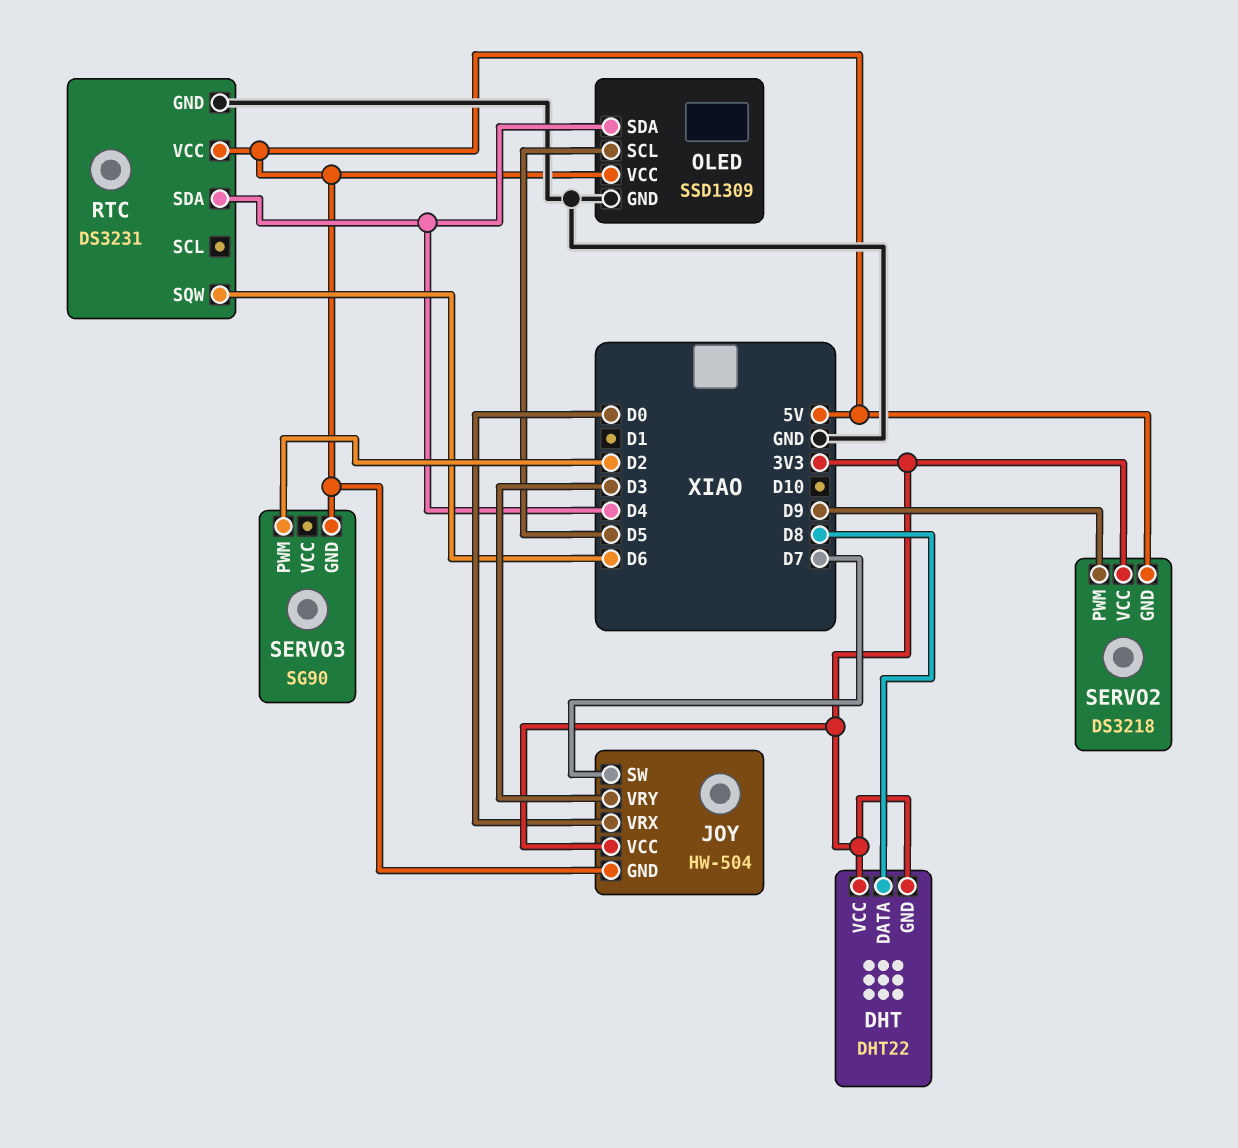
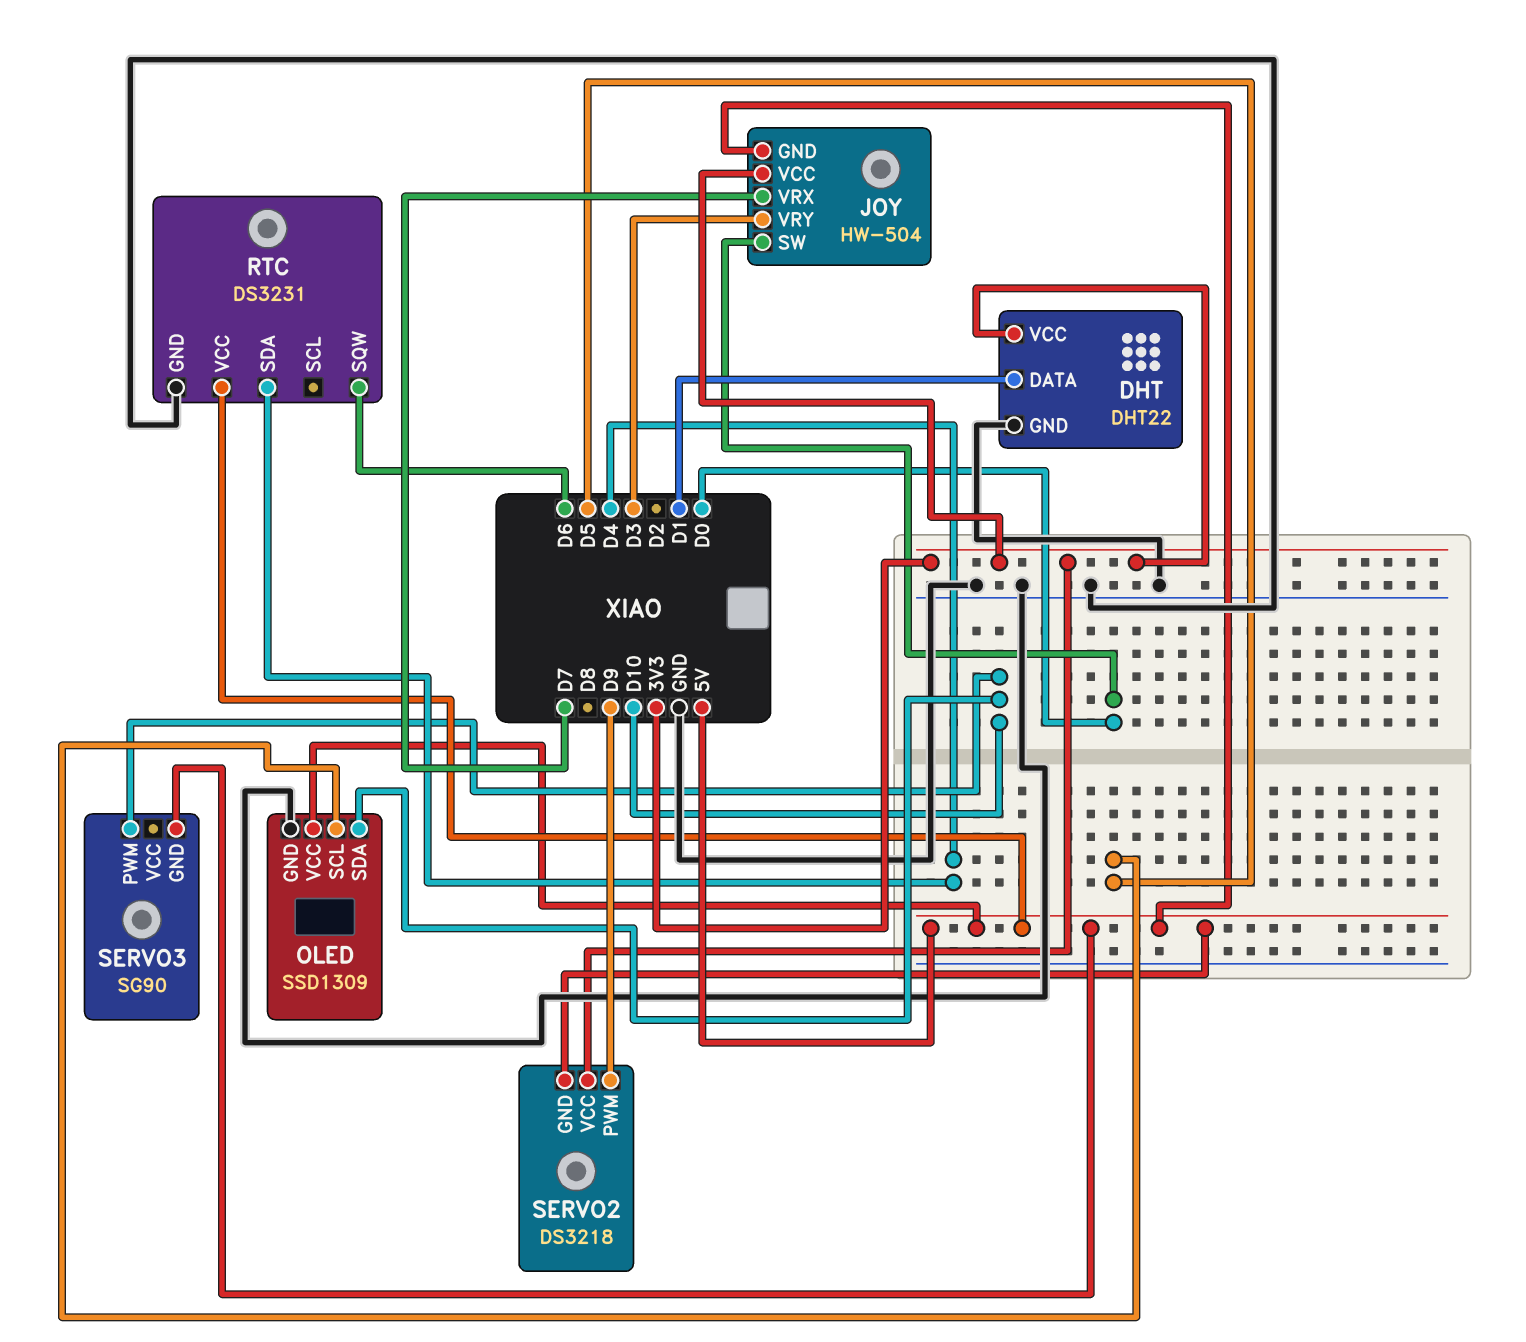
DHT pin DATA: D8 -> D1
DHT pin GND: 3V3 -> GND
JOY pin SW: D7 -> D0
JOY pin VRX: D0 -> D7
OLED pin SDA: D4 -> D10
SERVO3 pin PWM: D2 -> D10

